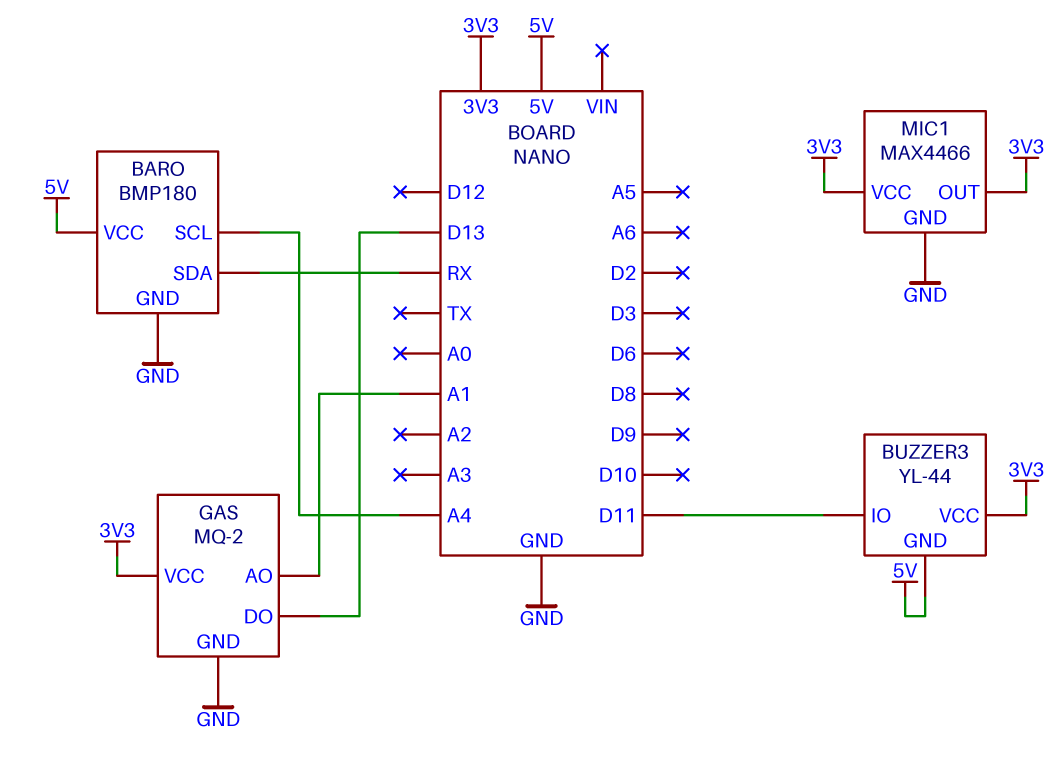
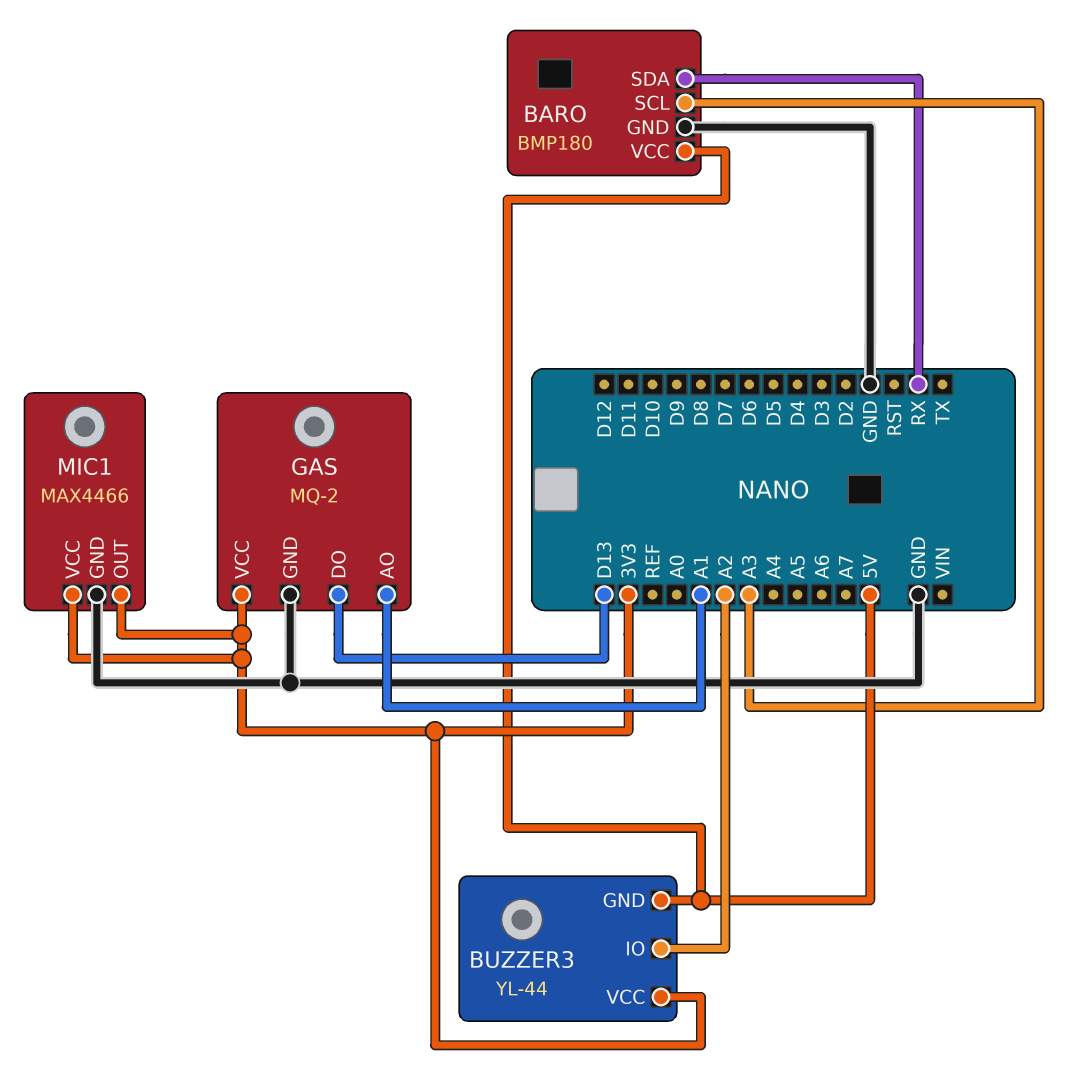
BARO pin SCL: A4 -> A3
BUZZER3 pin IO: D11 -> A2

